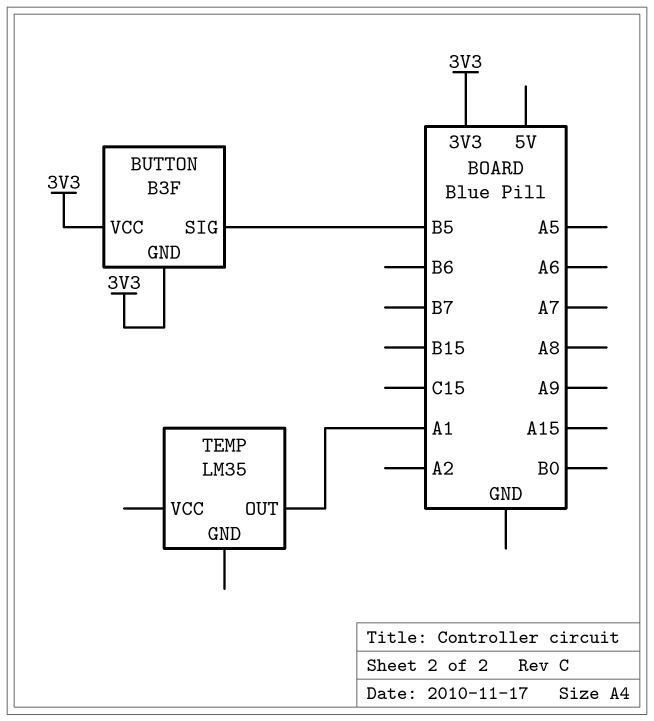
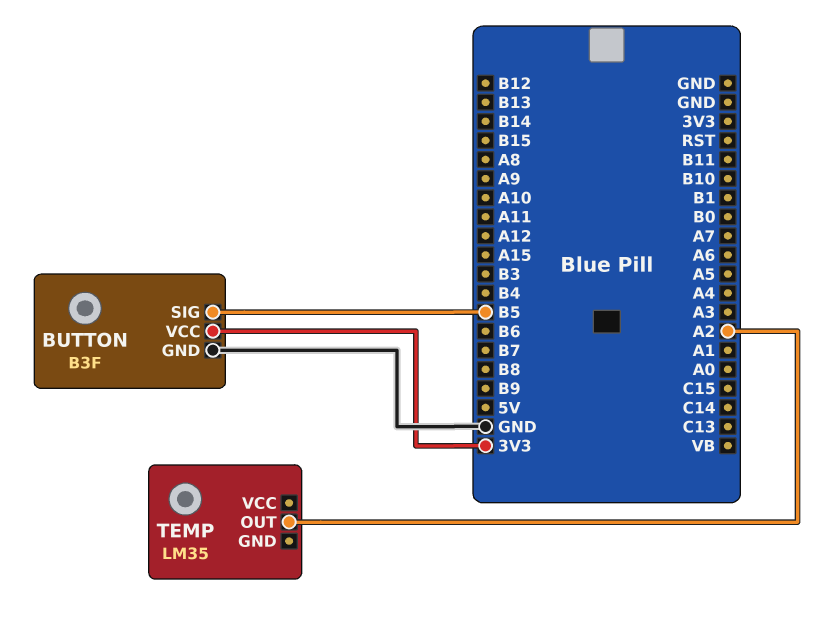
BUTTON pin GND: 3V3 -> GND
TEMP pin OUT: A1 -> A2

